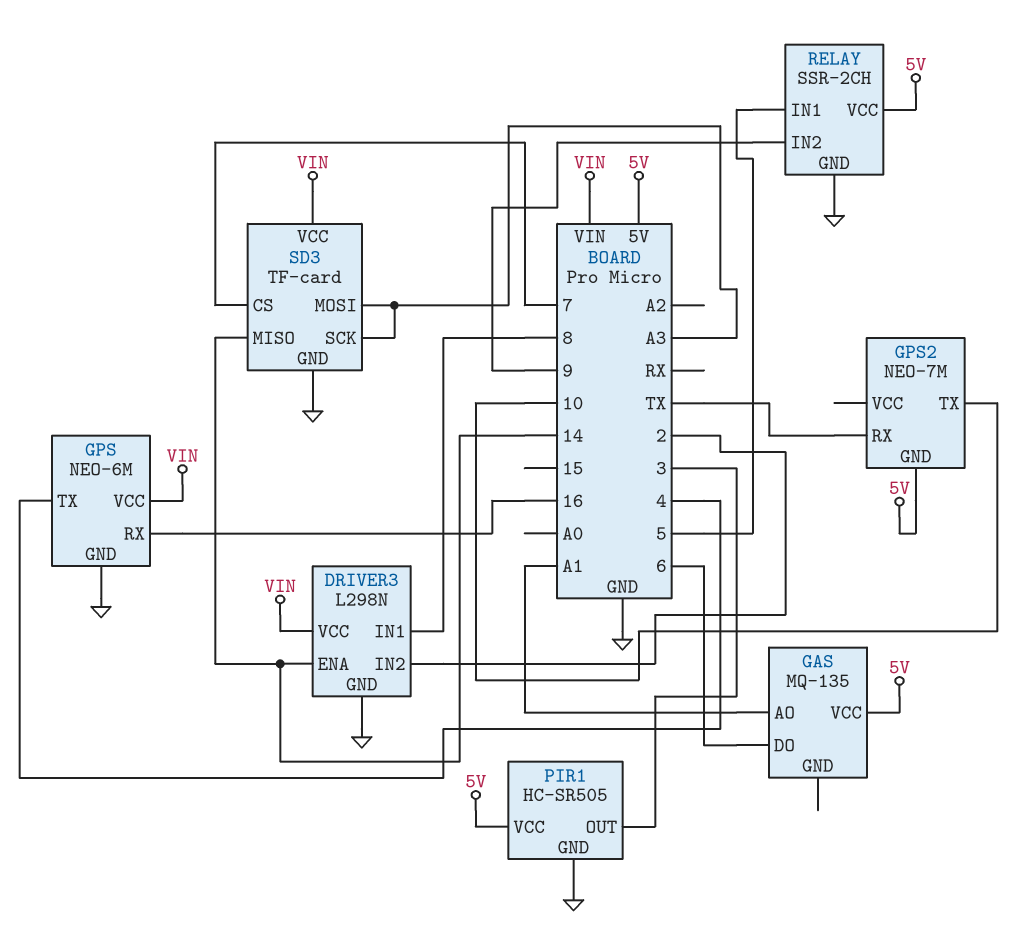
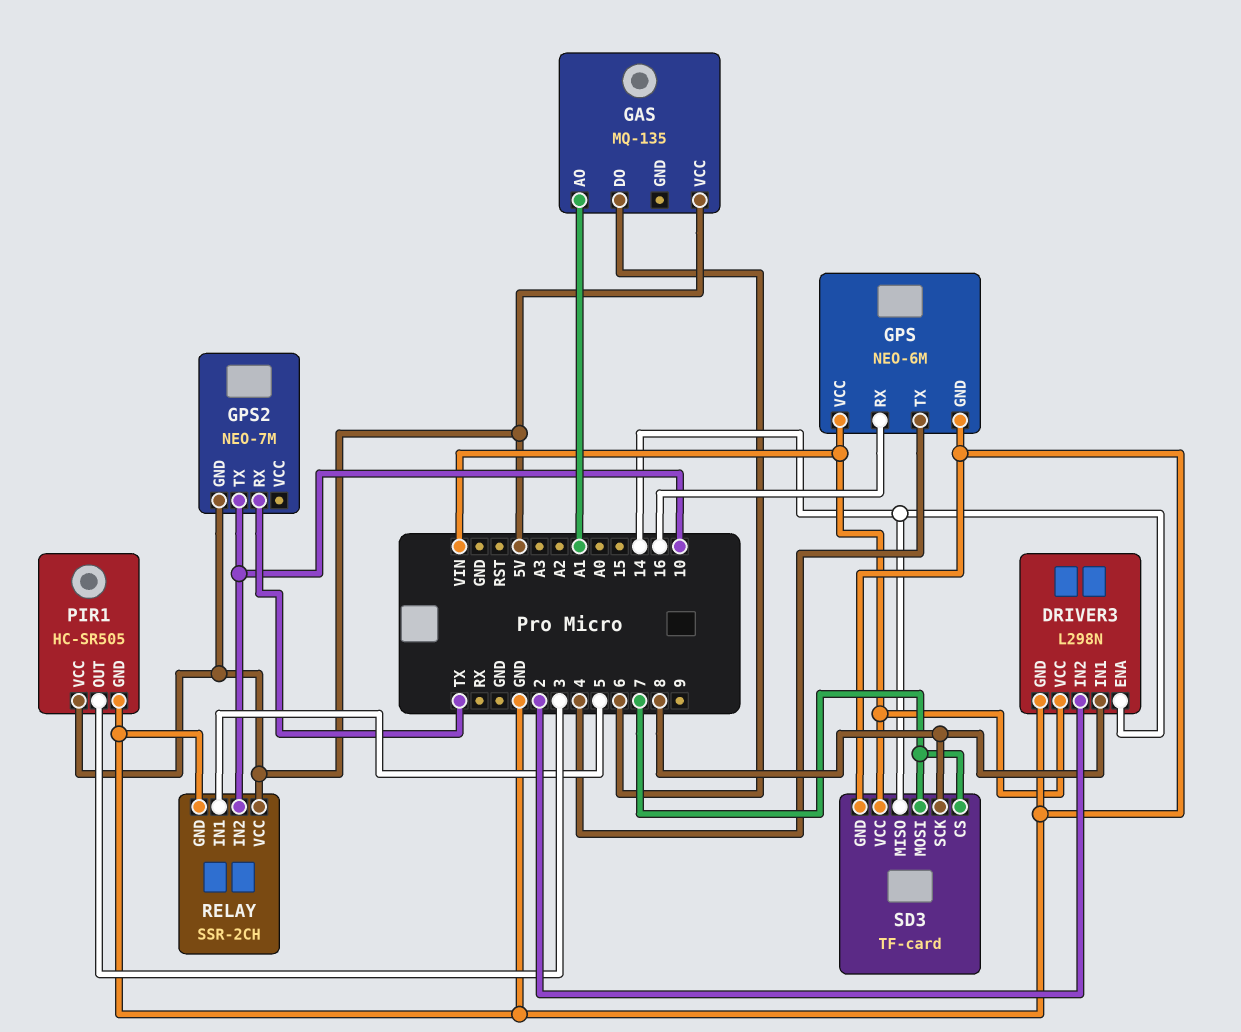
RELAY pin IN2: 9 -> 10
SD3 pin MOSI: A3 -> 7
SD3 pin SCK: A3 -> 8

